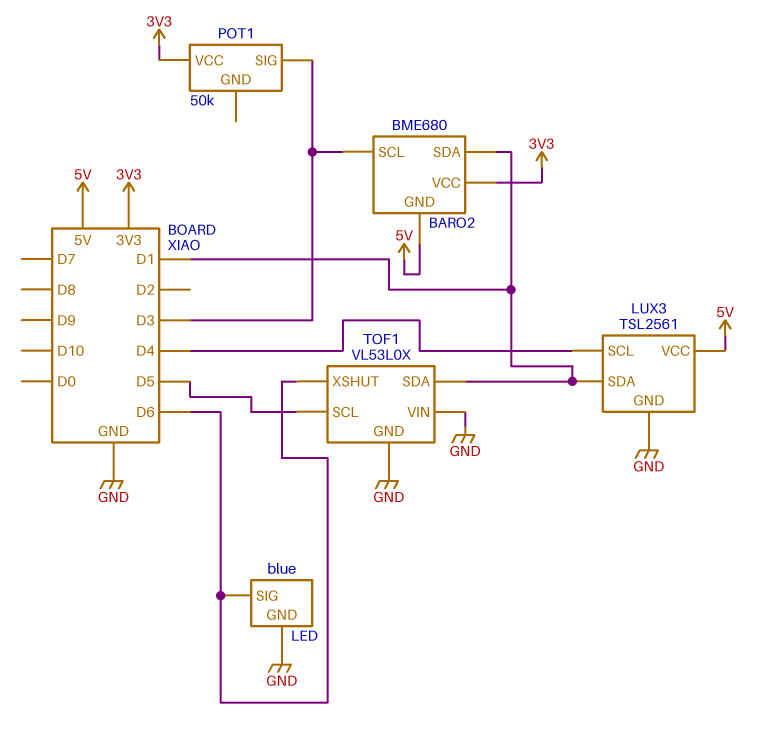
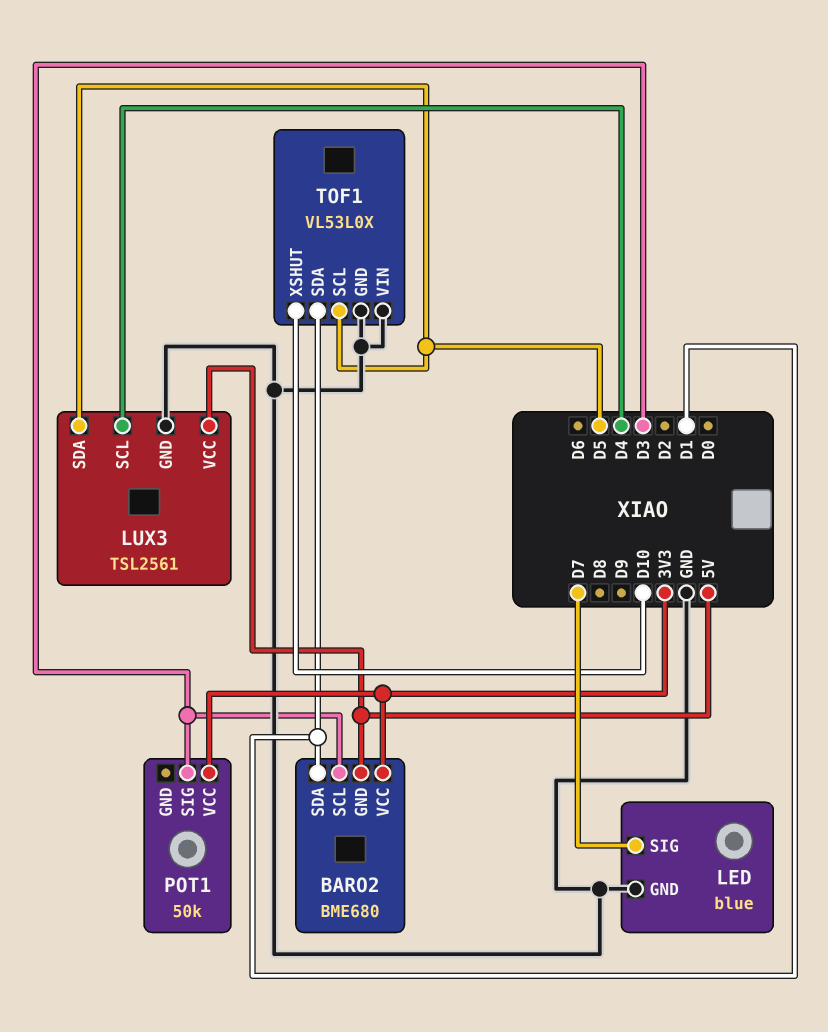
LED pin SIG: D6 -> D7
LUX3 pin SDA: D1 -> D5
TOF1 pin XSHUT: D6 -> D10

